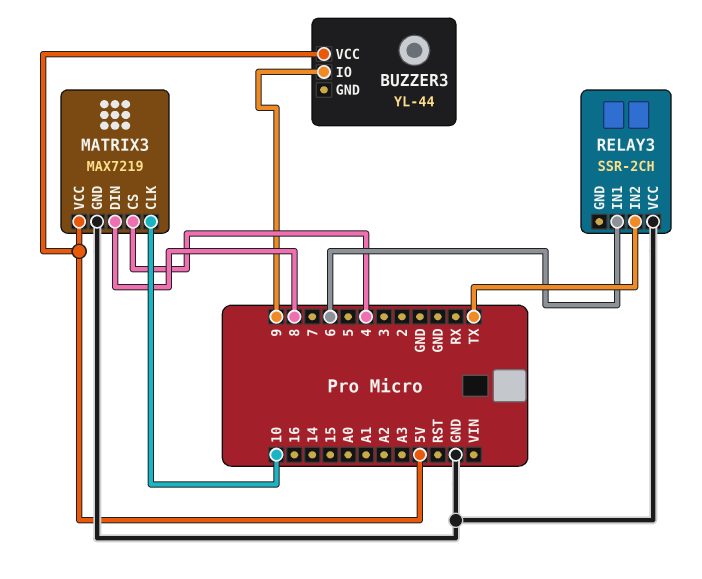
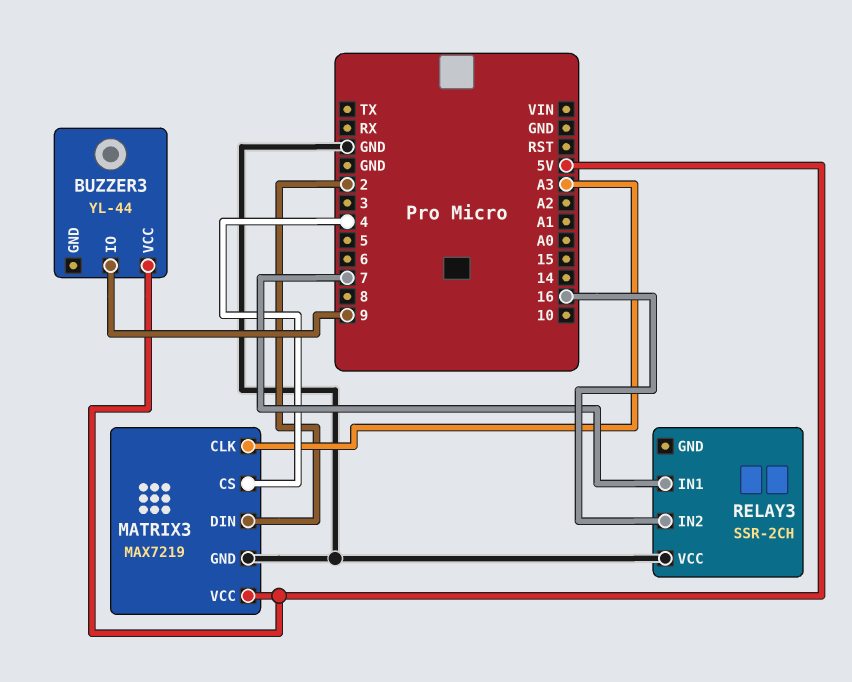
MATRIX3 pin CLK: 10 -> A3
MATRIX3 pin DIN: 8 -> 2
RELAY3 pin IN1: 6 -> 7
RELAY3 pin IN2: TX -> 16

